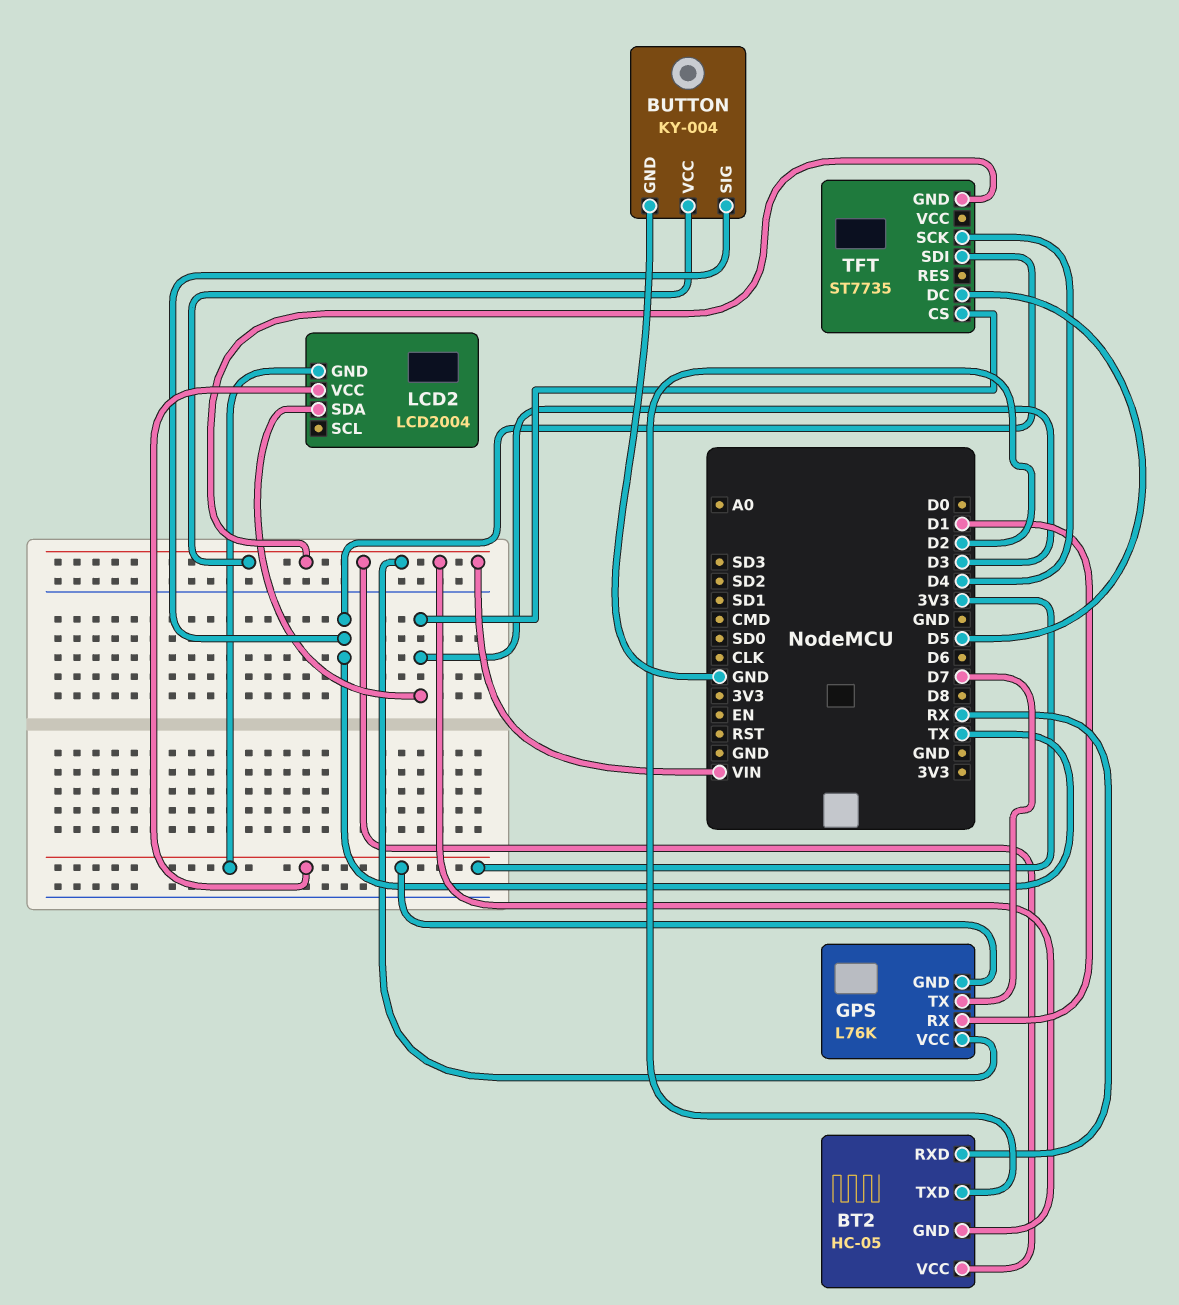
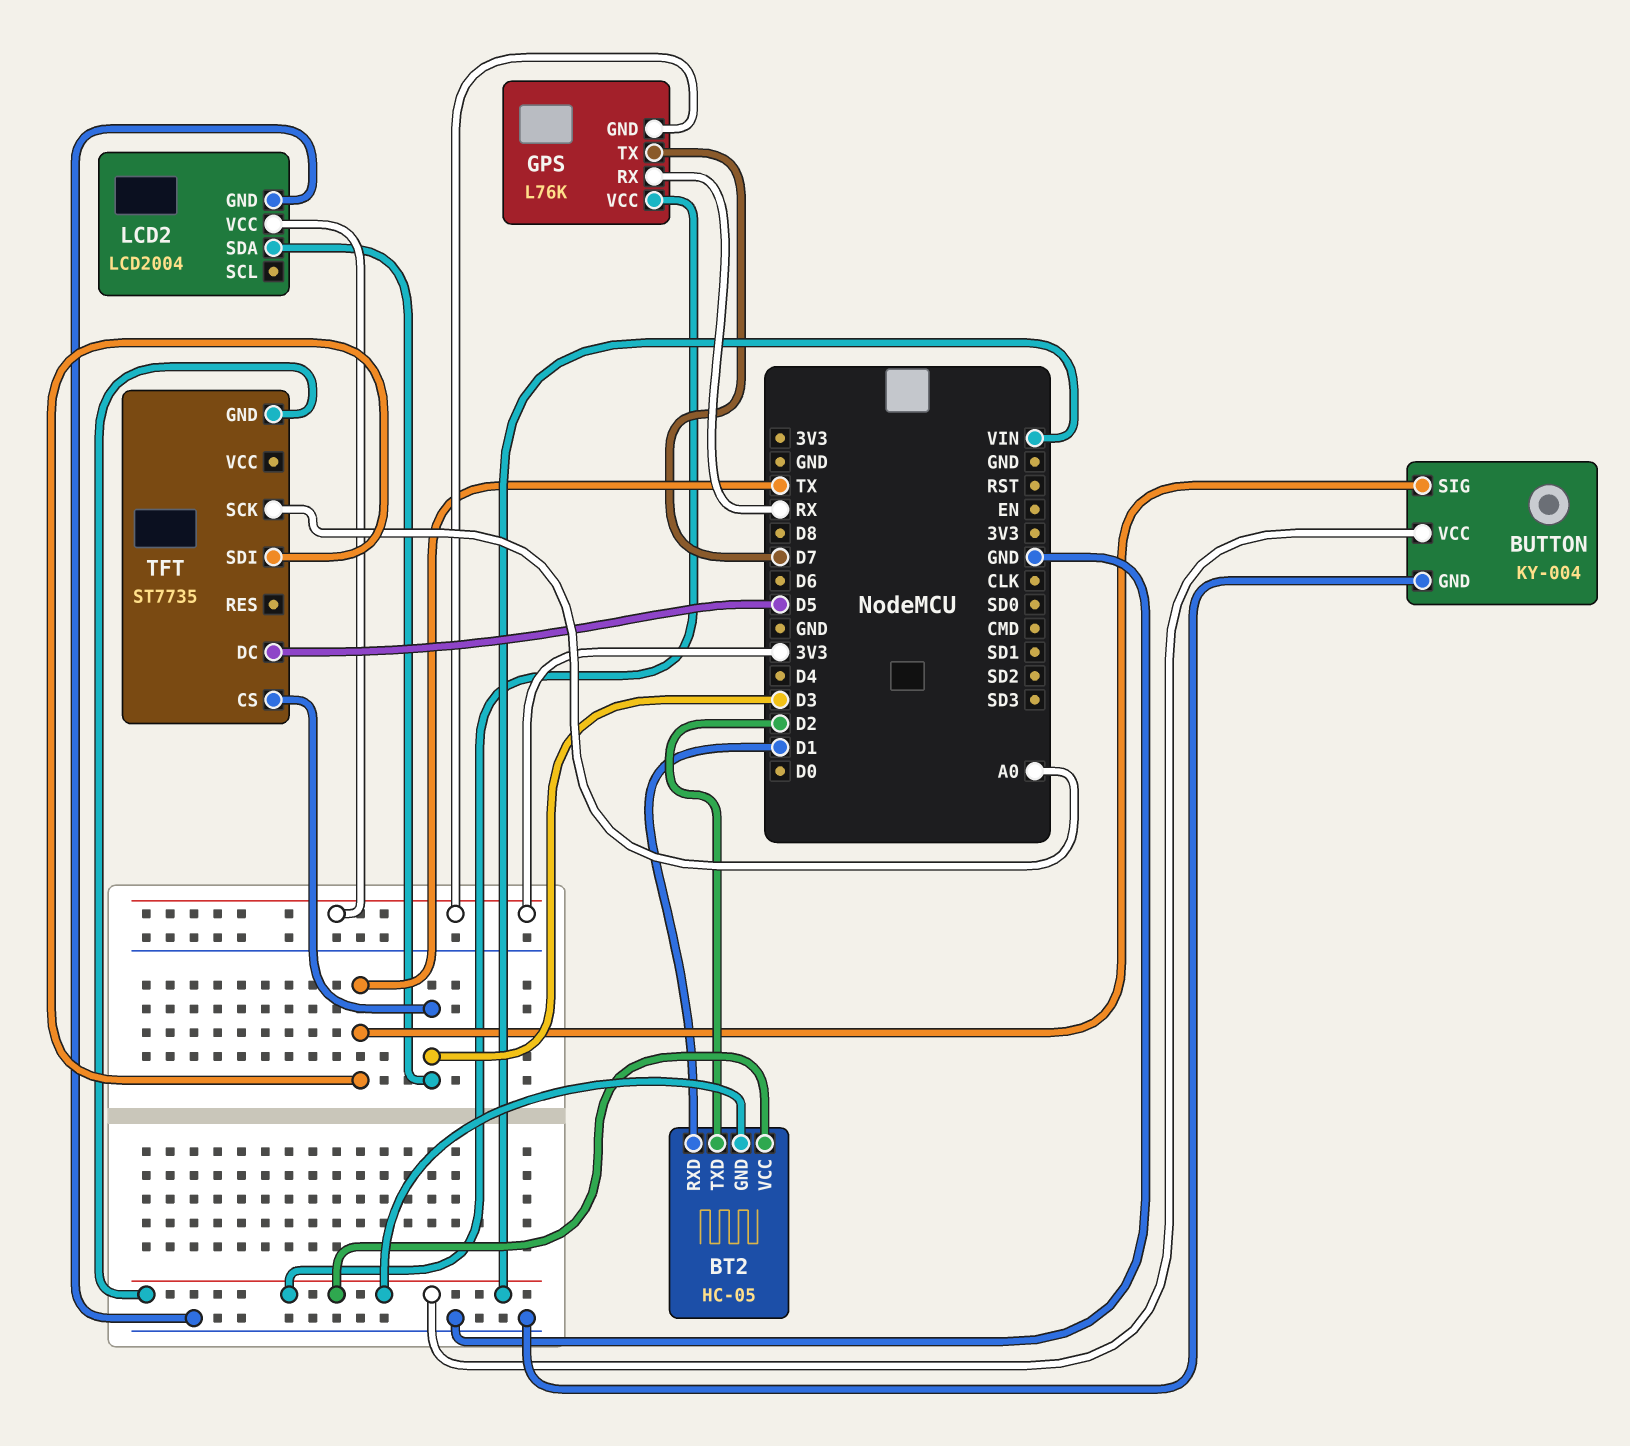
BT2 pin RXD: RX -> D1
GPS pin RX: D1 -> RX
LCD2 pin GND: 3V3 -> GND
TFT pin SCK: D4 -> A0

